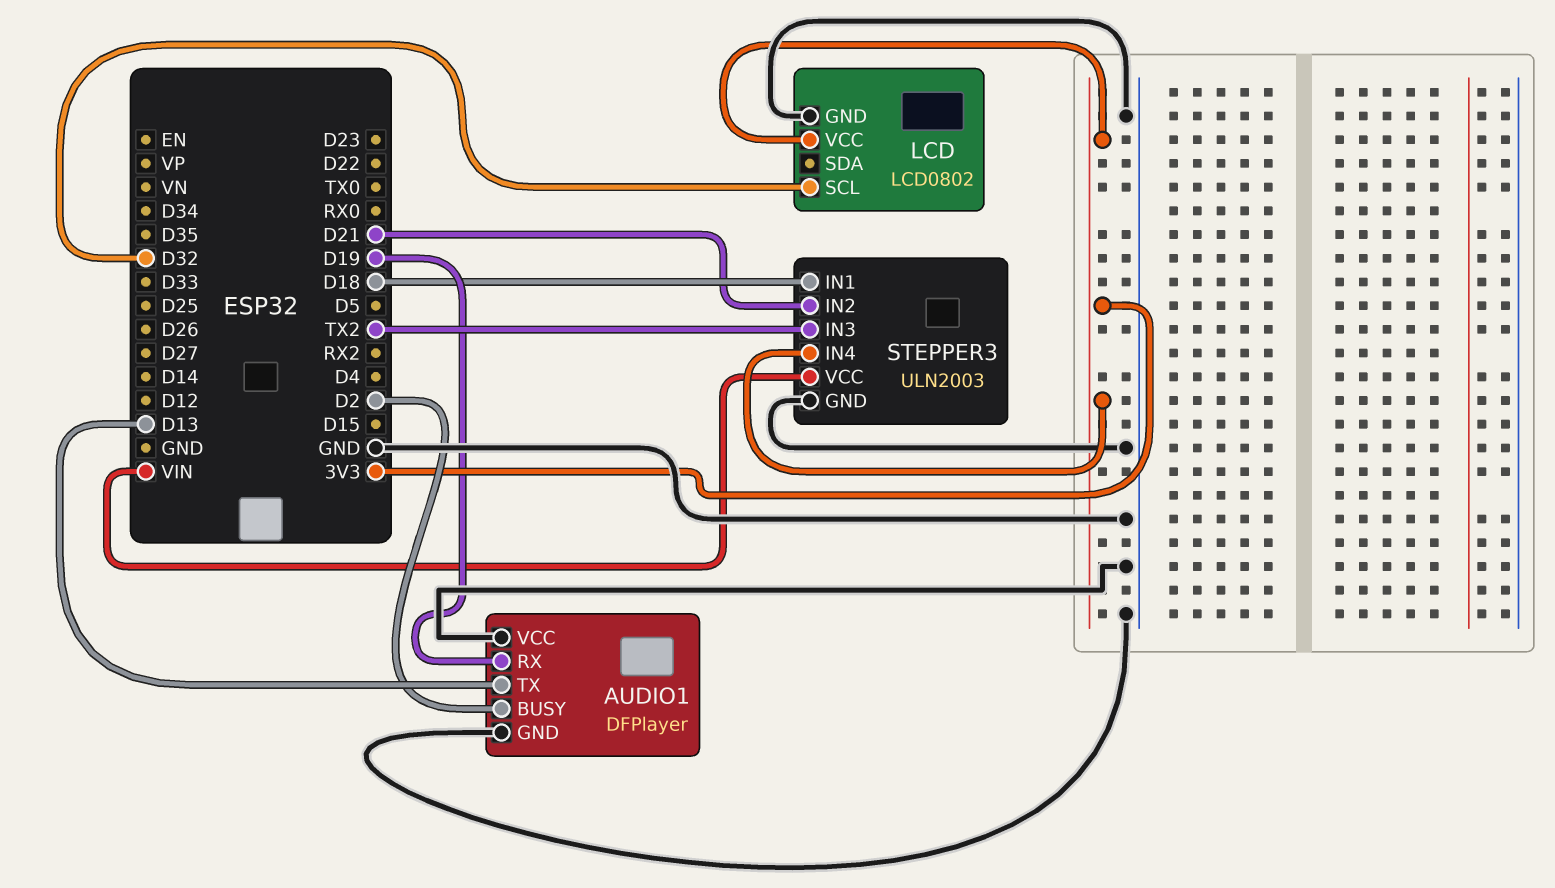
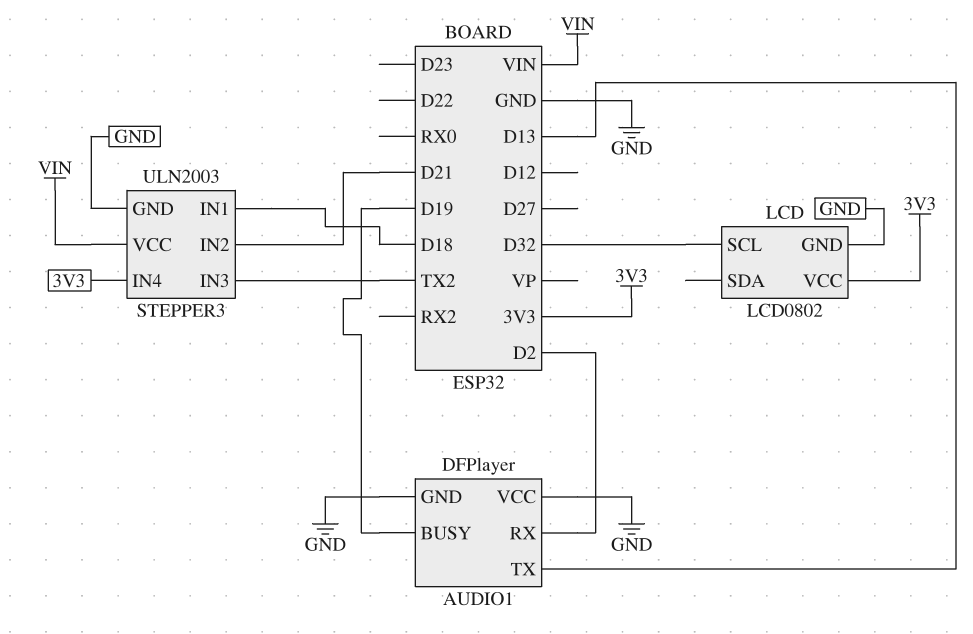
AUDIO1 pin BUSY: D2 -> D19
AUDIO1 pin RX: D19 -> D2

